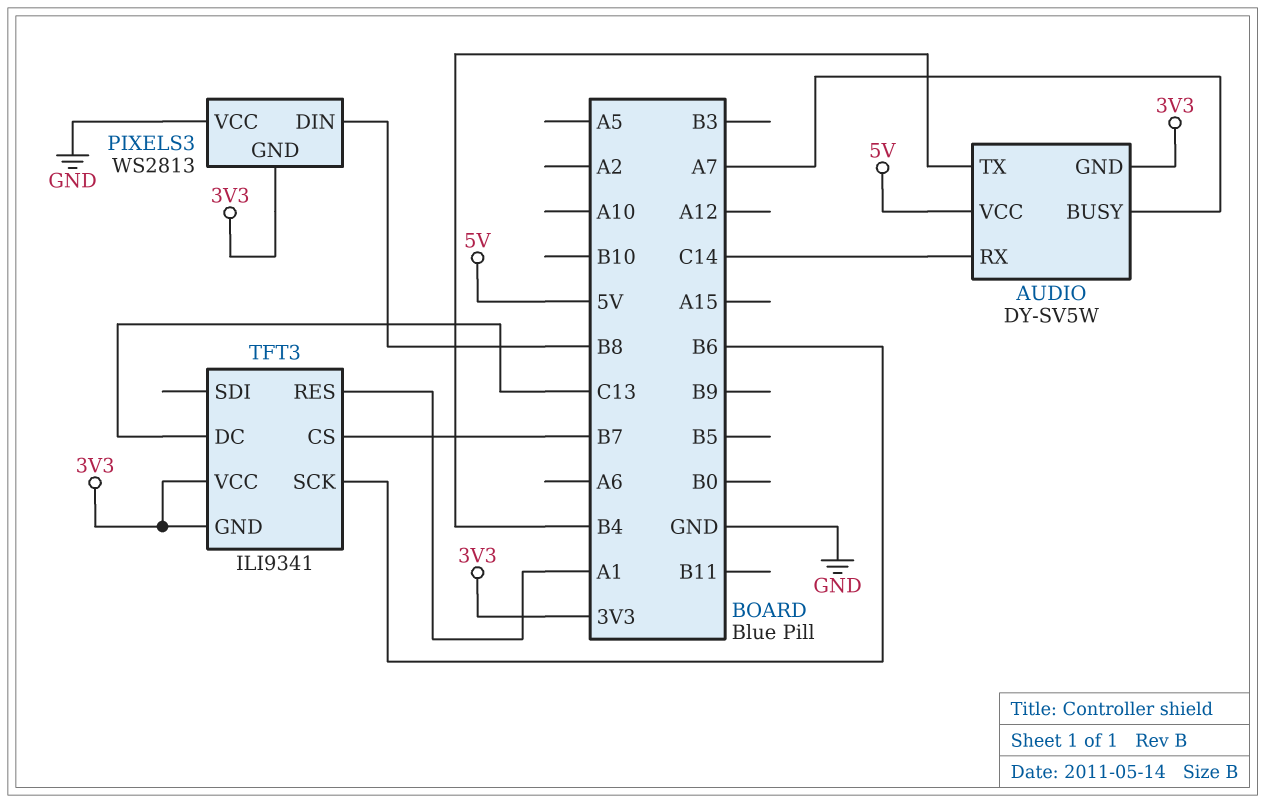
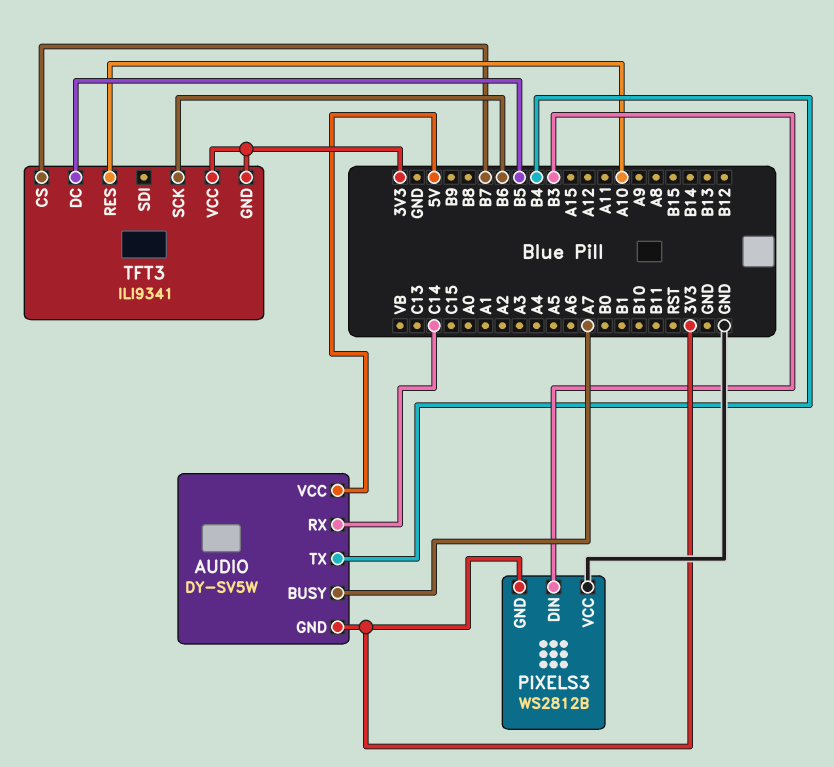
PIXELS3: WS2813 -> WS2812B
PIXELS3 pin DIN: B8 -> B3
TFT3 pin DC: C13 -> B5
TFT3 pin RES: A1 -> A10

